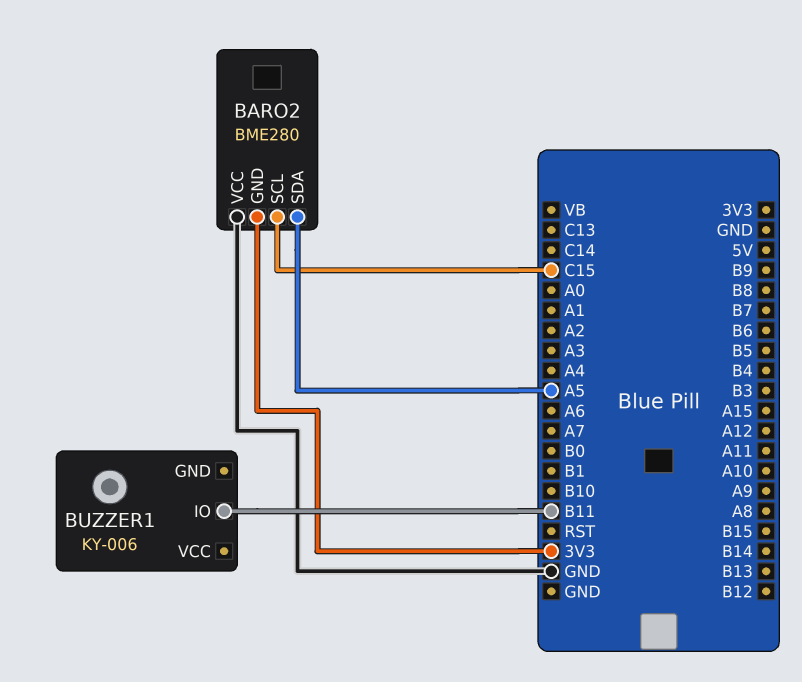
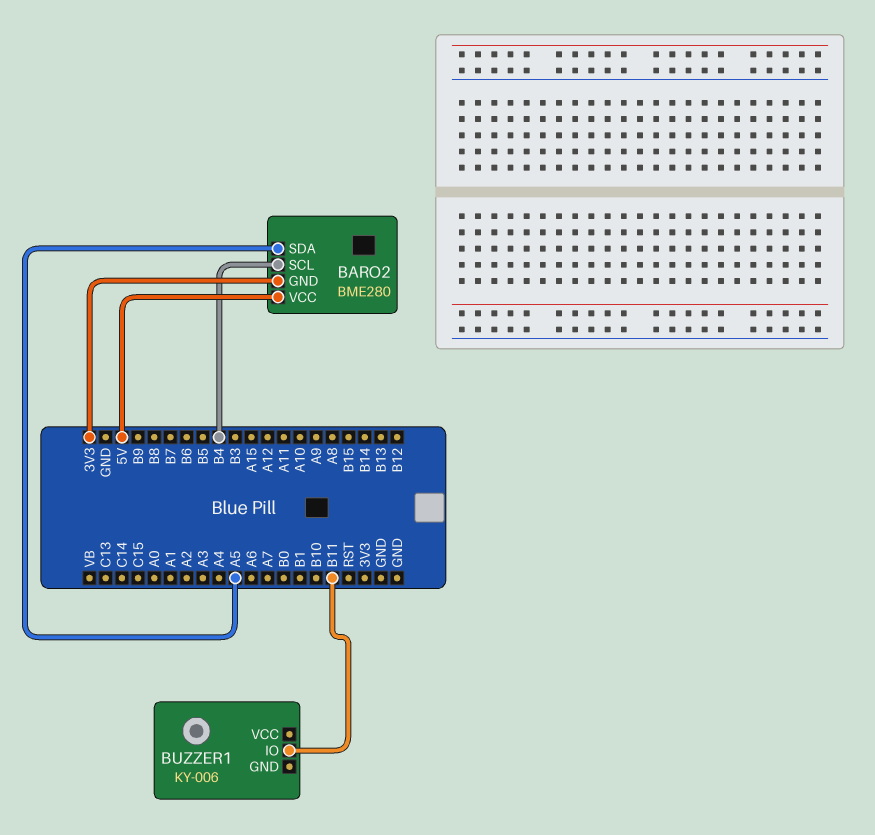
BARO2 pin SCL: C15 -> B4
BARO2 pin VCC: GND -> 5V

